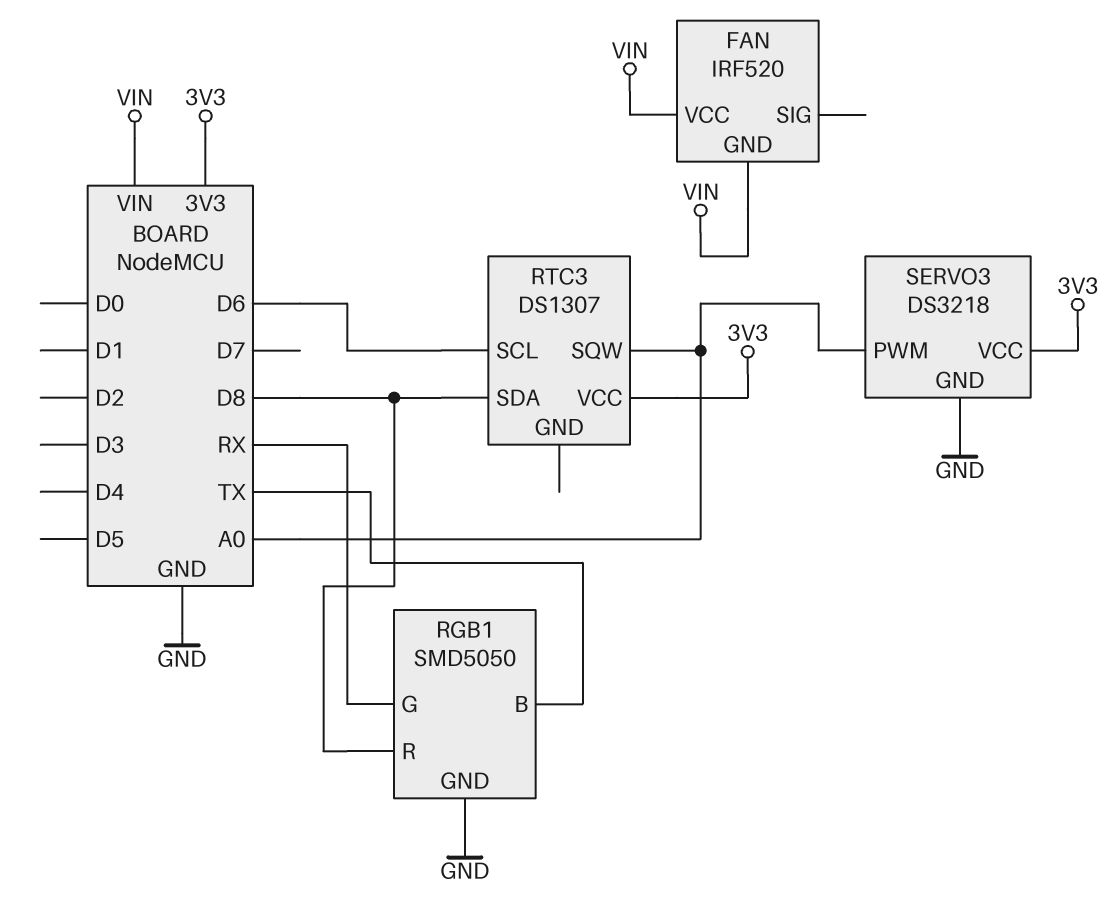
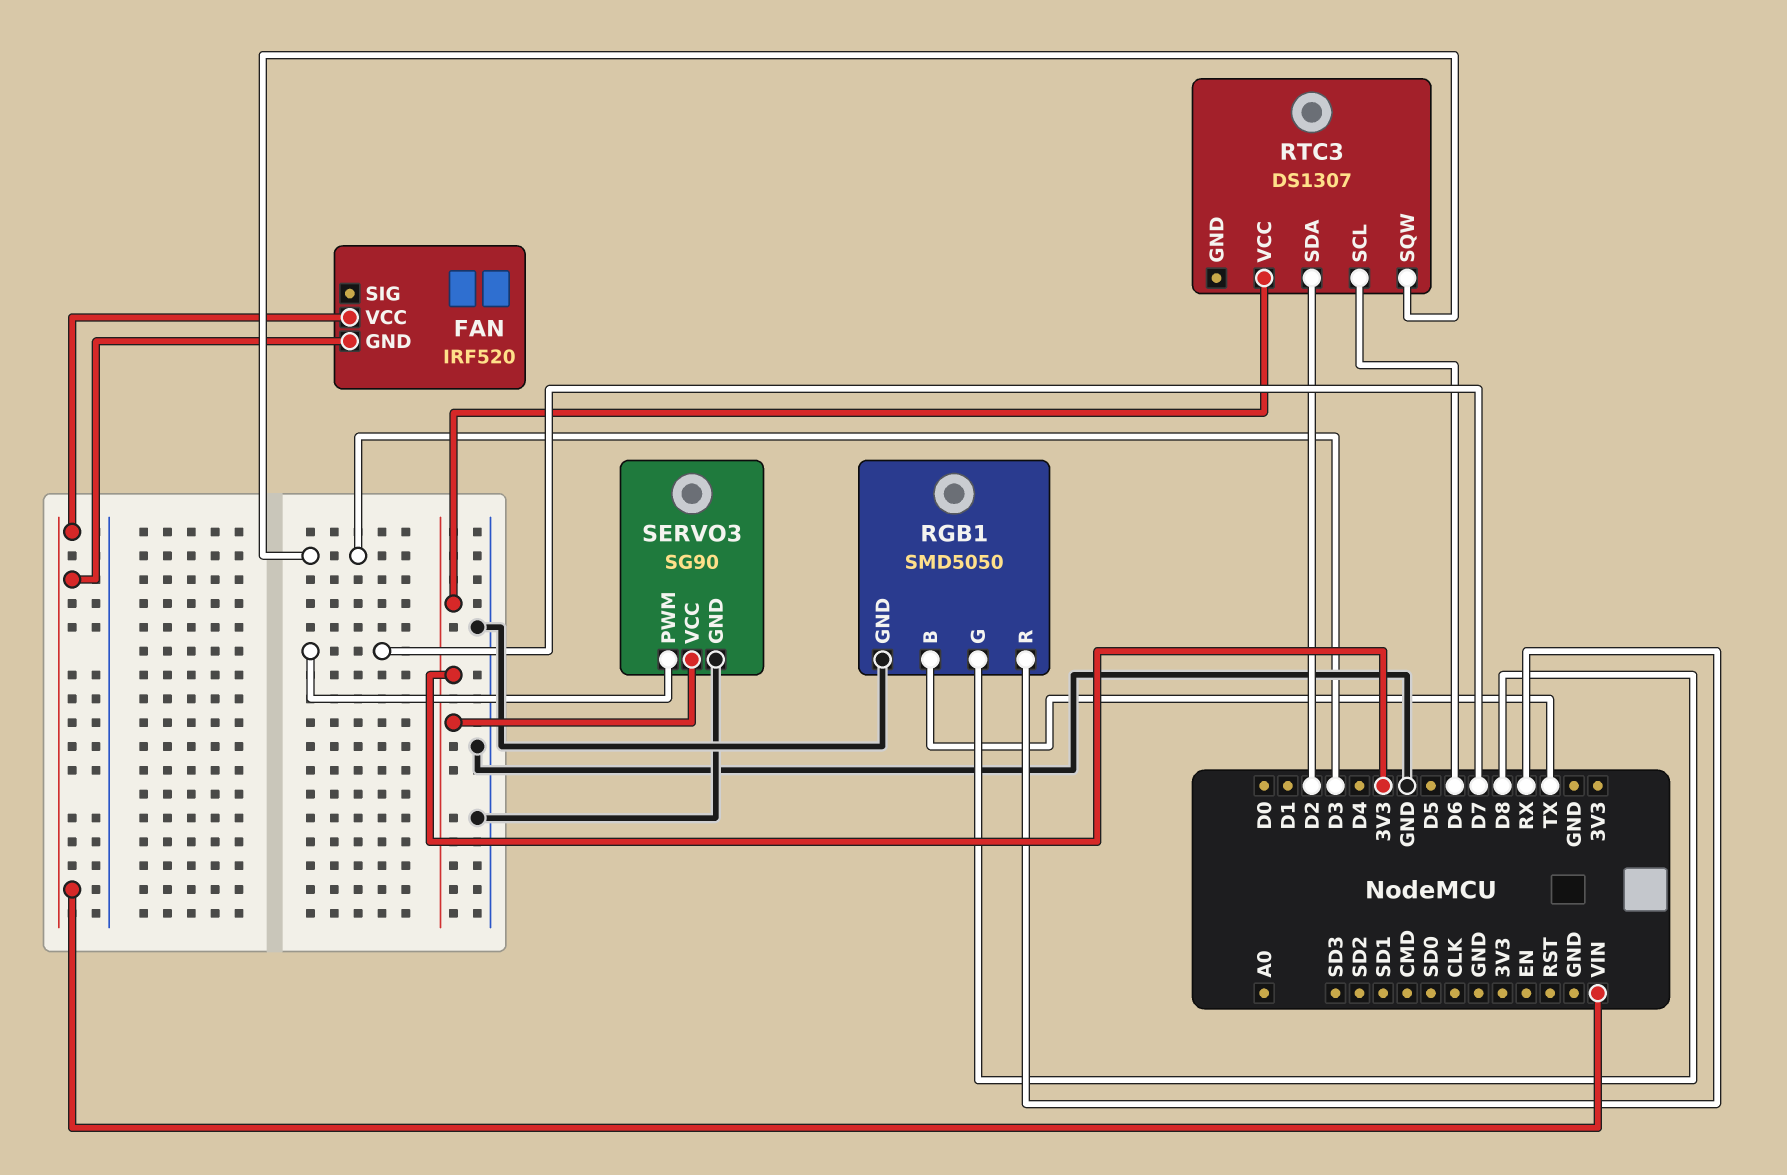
RGB1 pin G: RX -> D8
RGB1 pin R: D8 -> RX
RTC3 pin SDA: D8 -> D2
RTC3 pin SQW: A0 -> D3
SERVO3: DS3218 -> SG90
SERVO3 pin PWM: A0 -> D7

